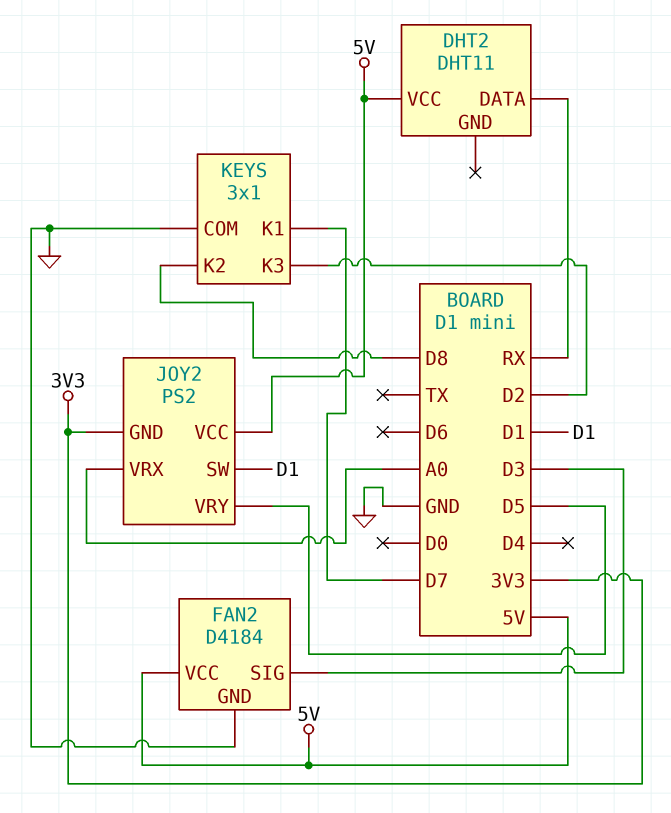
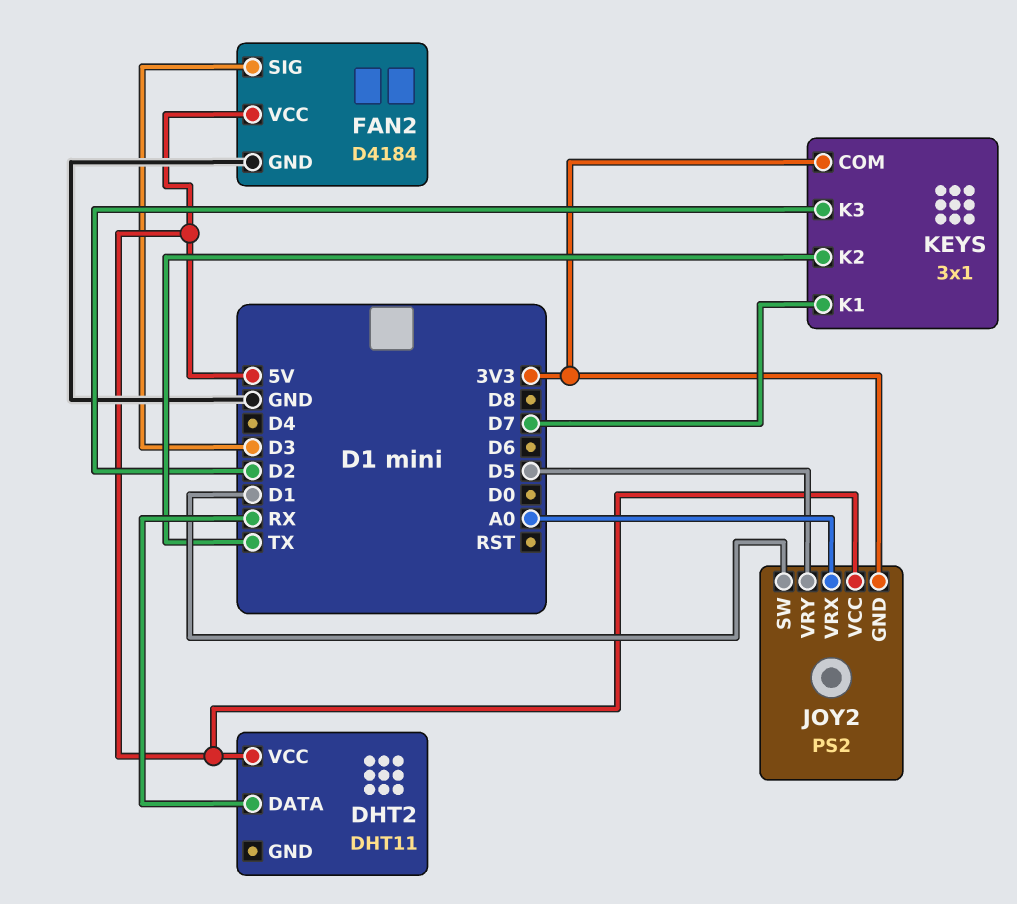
KEYS pin COM: GND -> 3V3
KEYS pin K2: D8 -> TX

